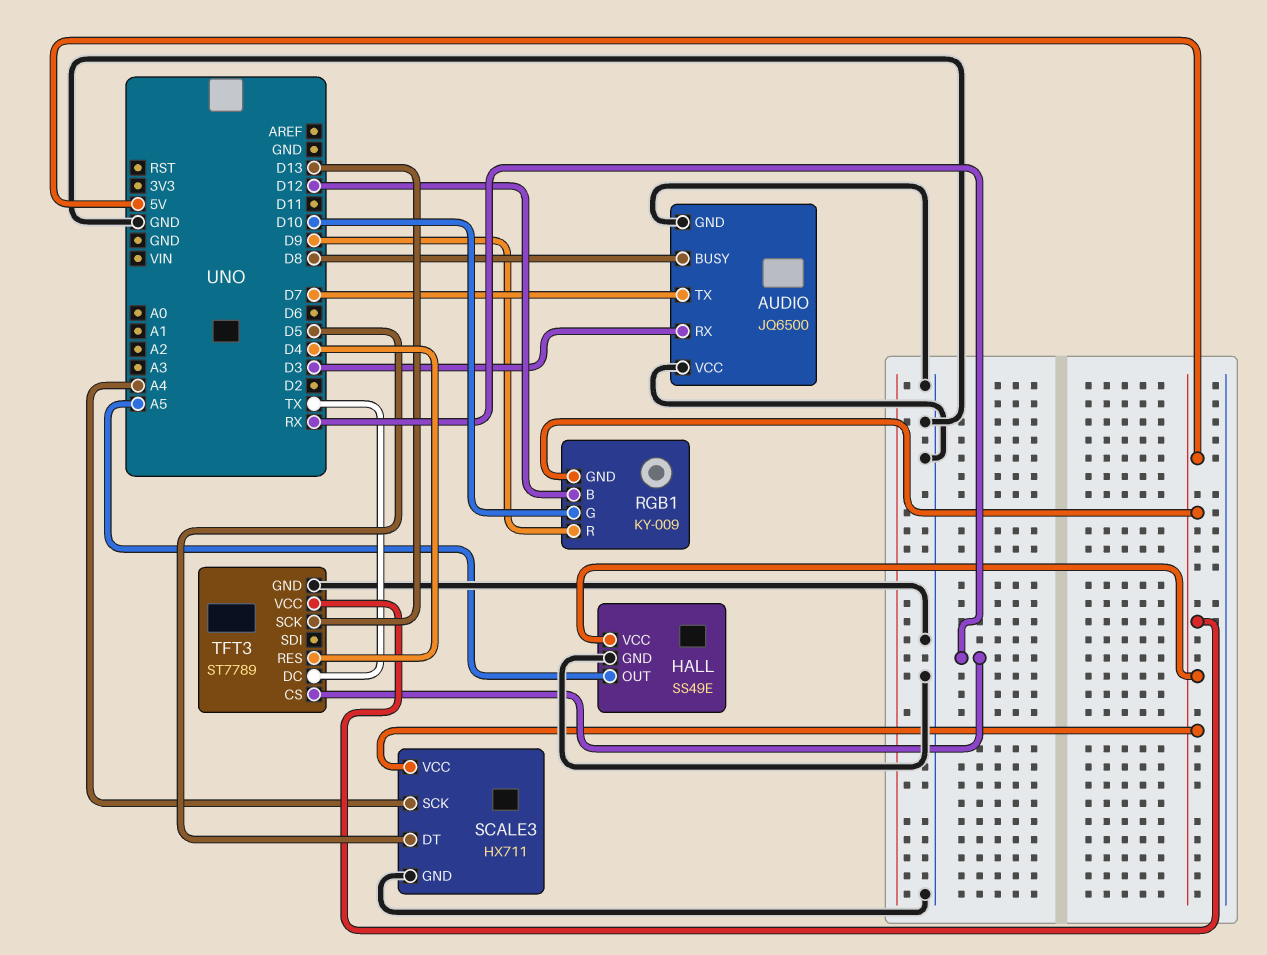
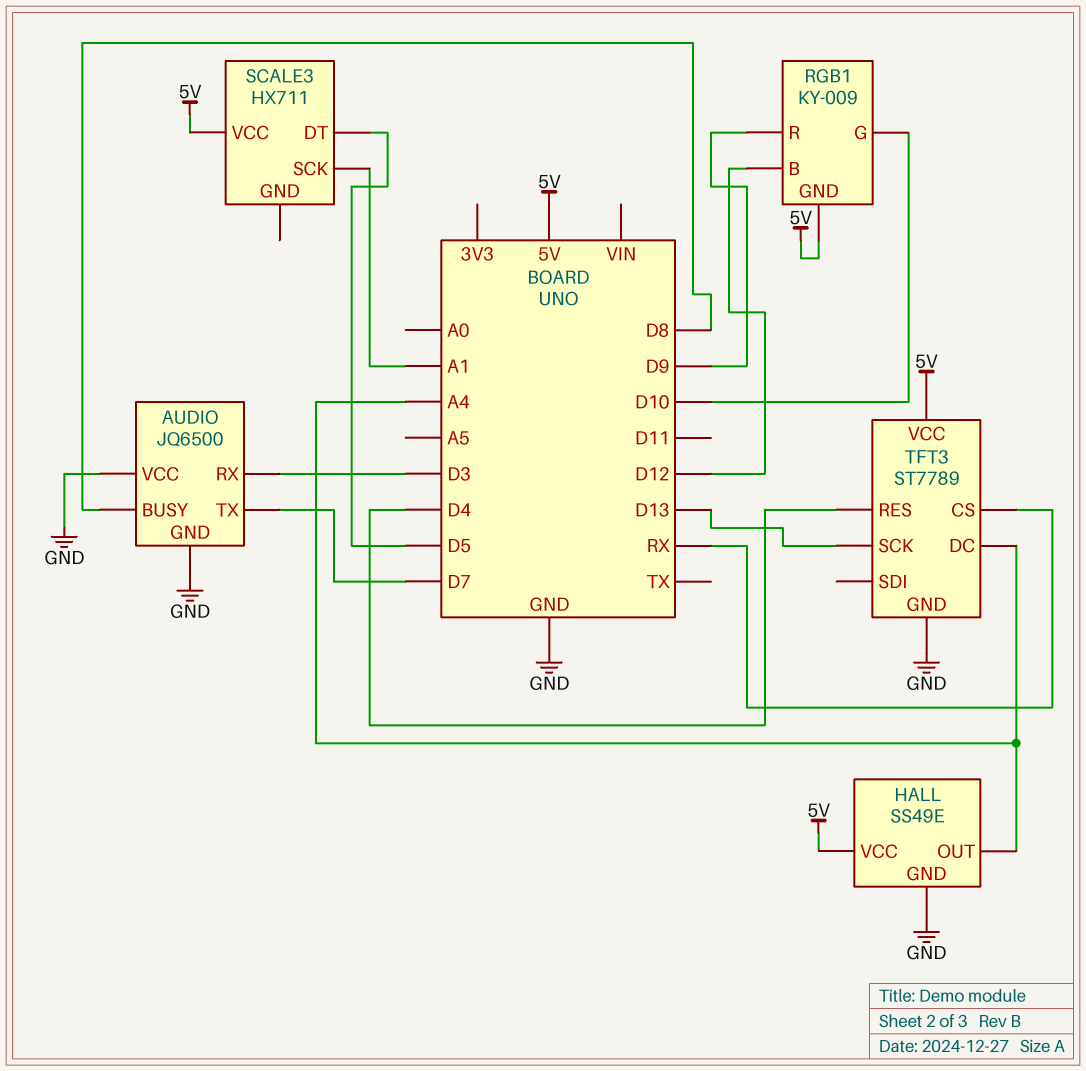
HALL pin OUT: A5 -> A4
SCALE3 pin GND: GND -> none
SCALE3 pin SCK: A4 -> A1
TFT3 pin DC: TX -> A4

